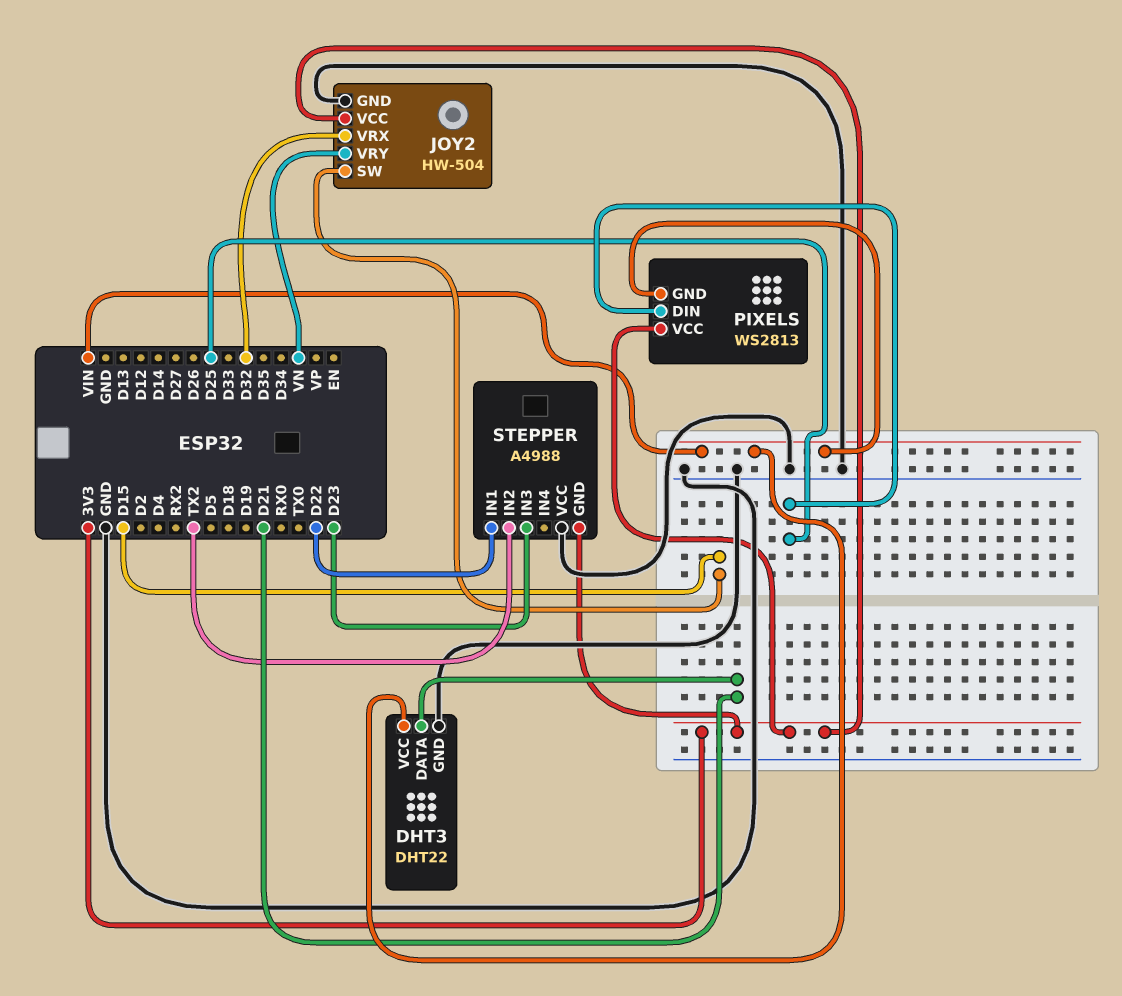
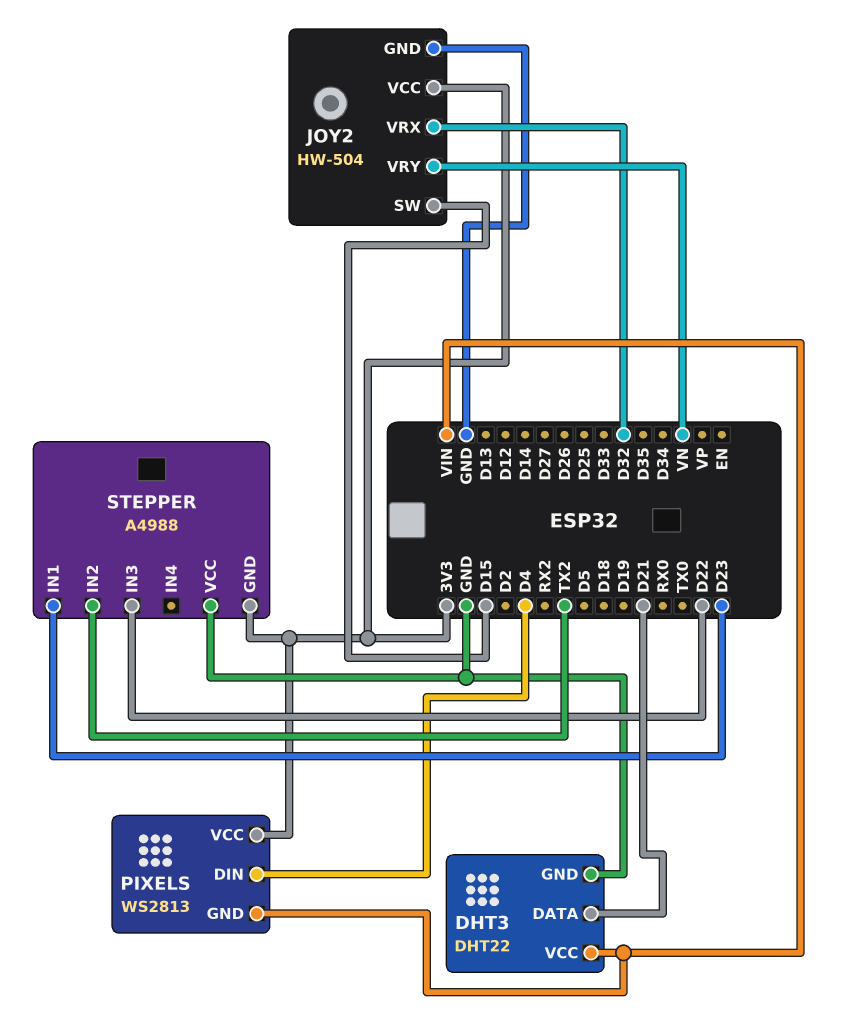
PIXELS pin DIN: D25 -> D4
STEPPER pin IN1: D22 -> D23
STEPPER pin IN3: D23 -> D22

